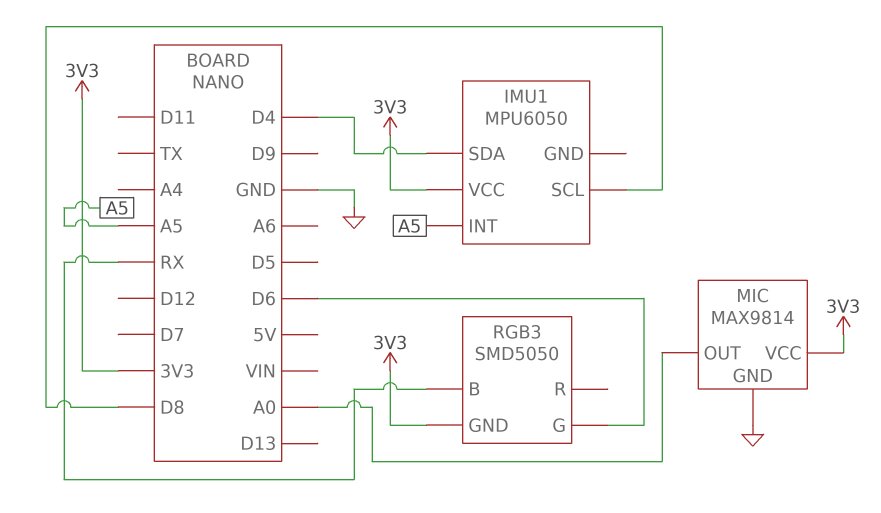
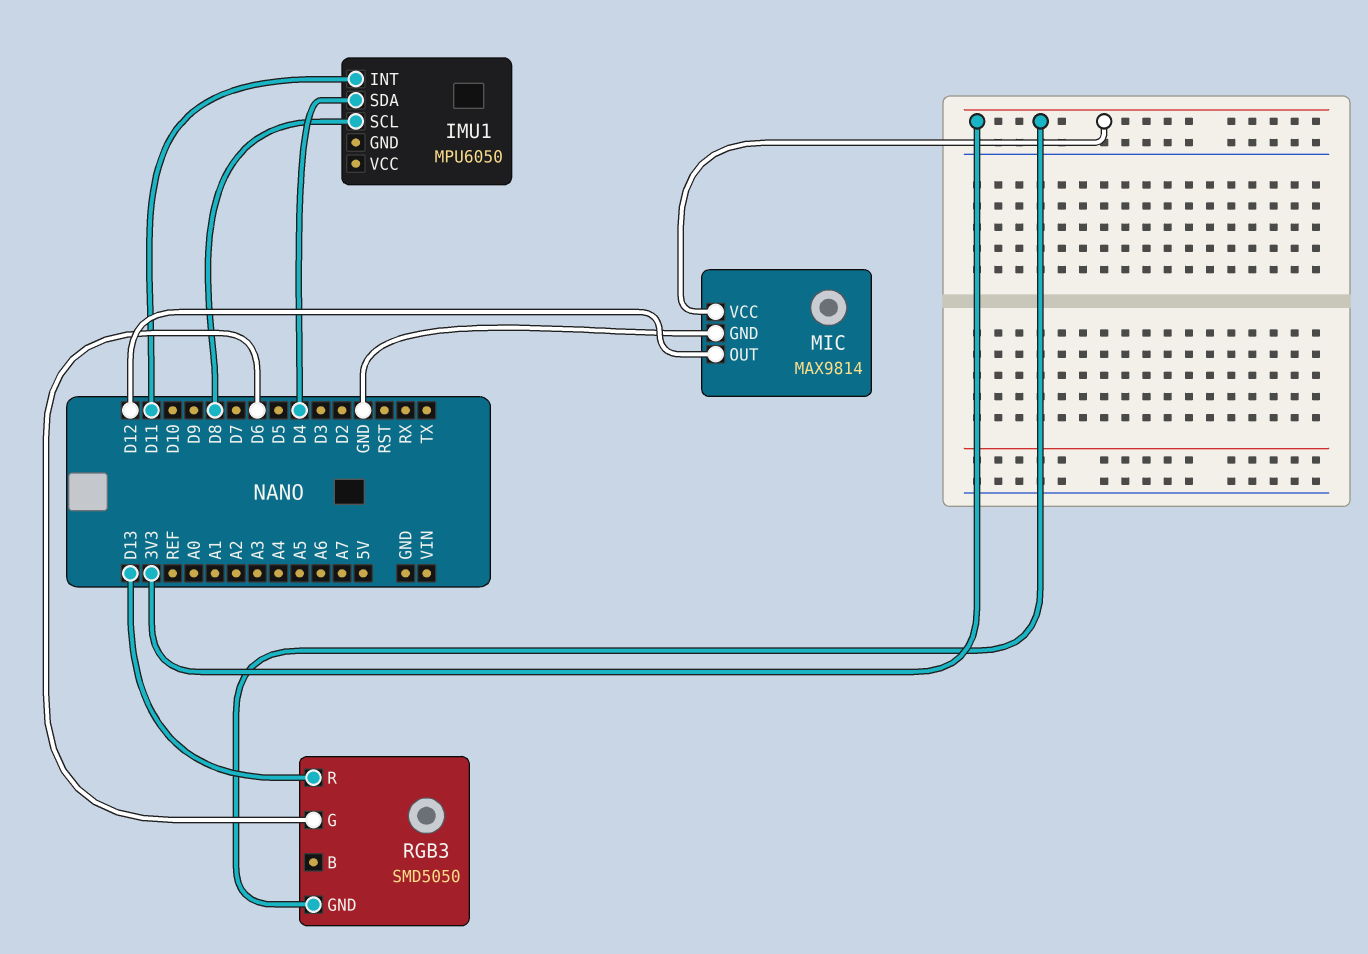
IMU1 pin INT: A5 -> D11
IMU1 pin VCC: 3V3 -> none
MIC pin OUT: A0 -> D12
RGB3 pin B: RX -> none
RGB3 pin R: none -> D13

